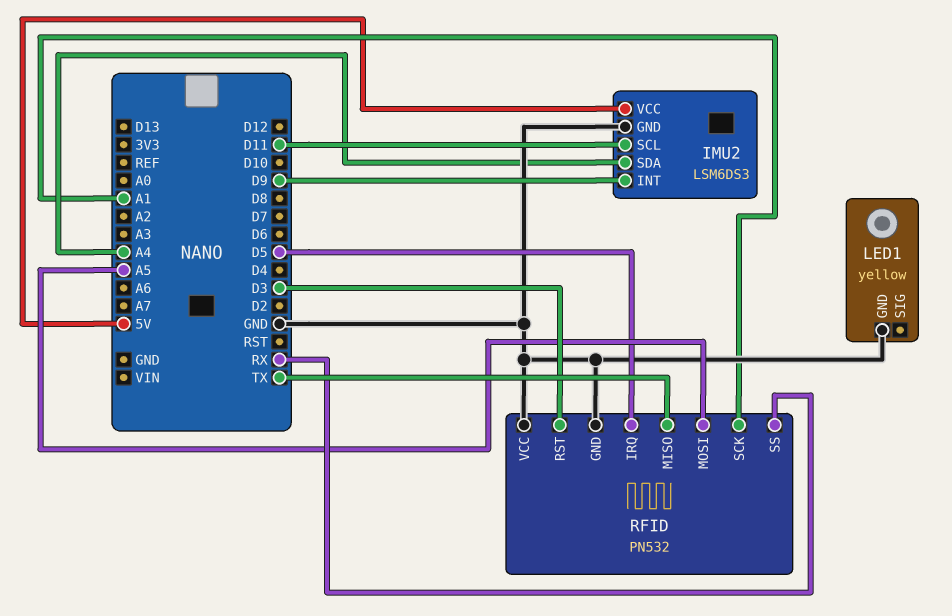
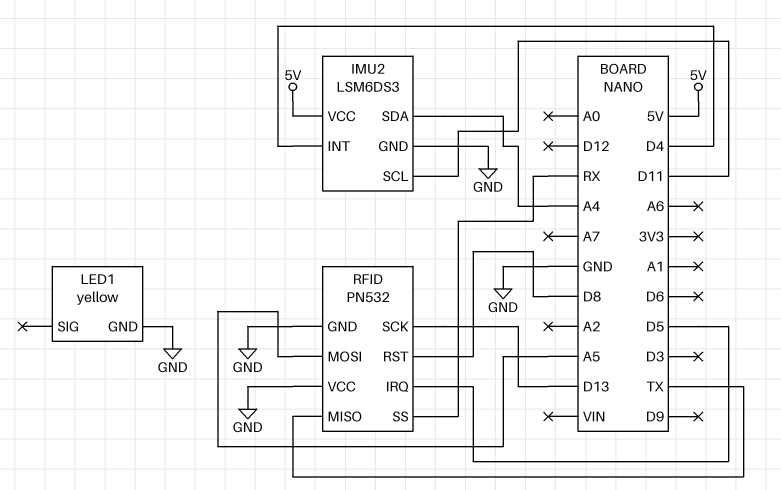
IMU2 pin INT: D9 -> D4
RFID pin RST: D3 -> D8
RFID pin SCK: A1 -> D13

